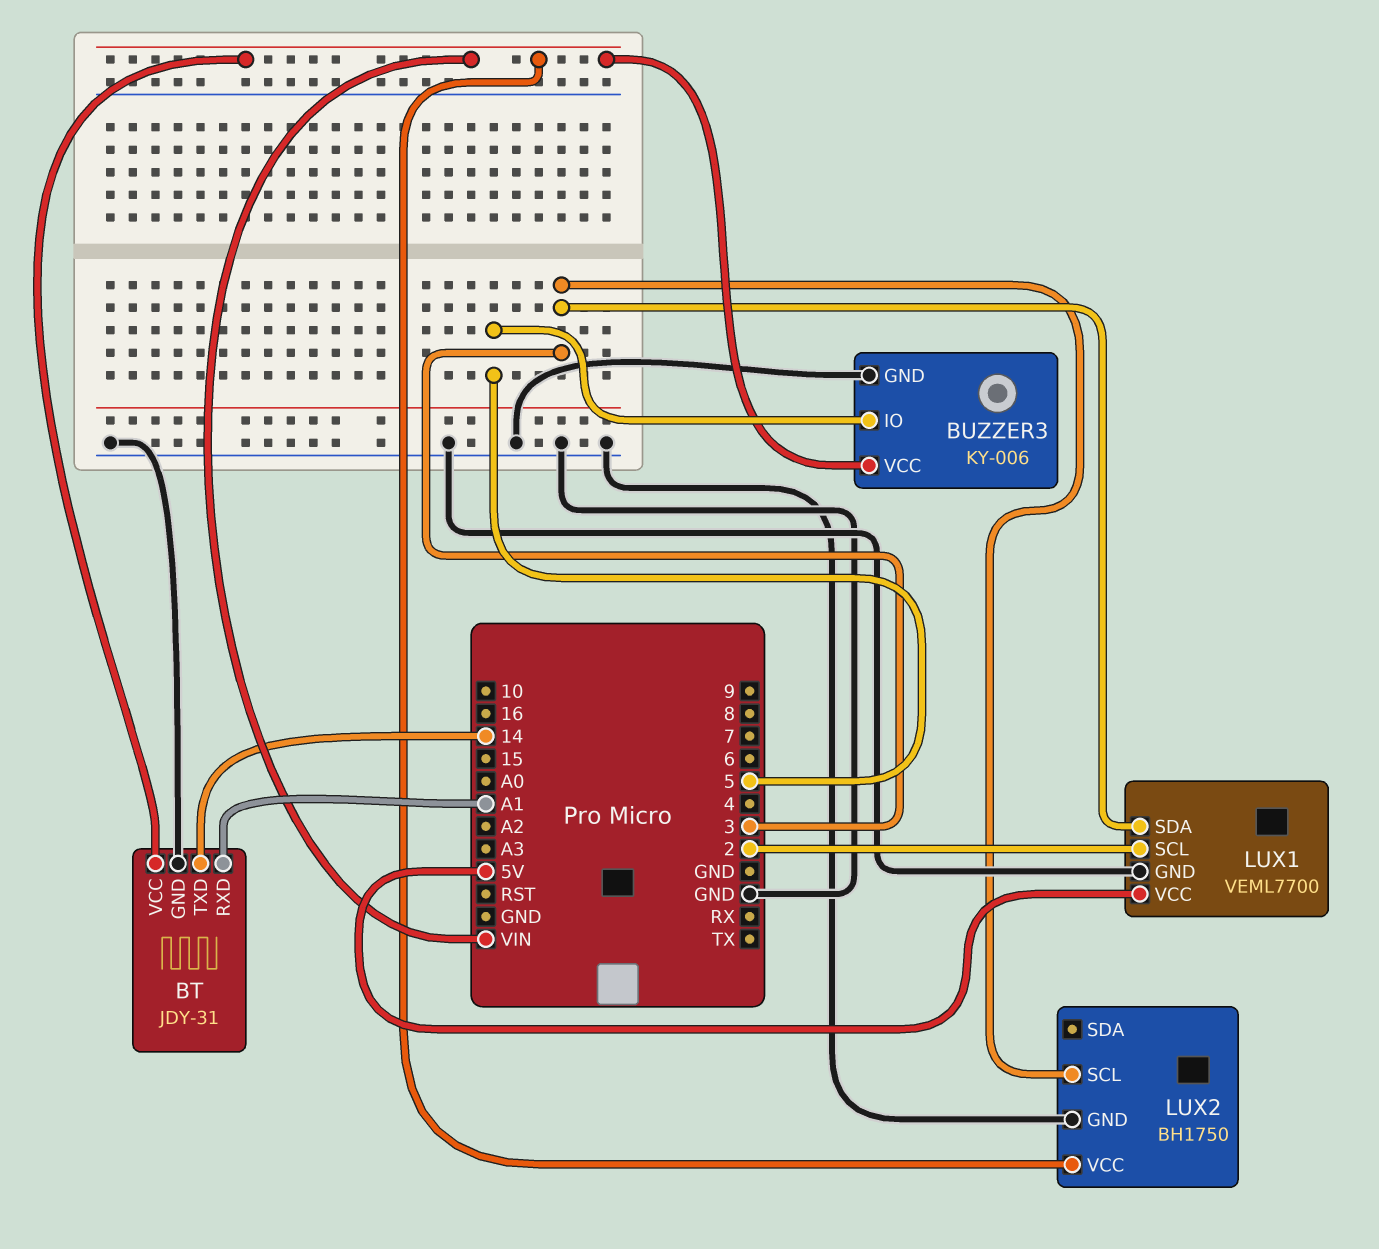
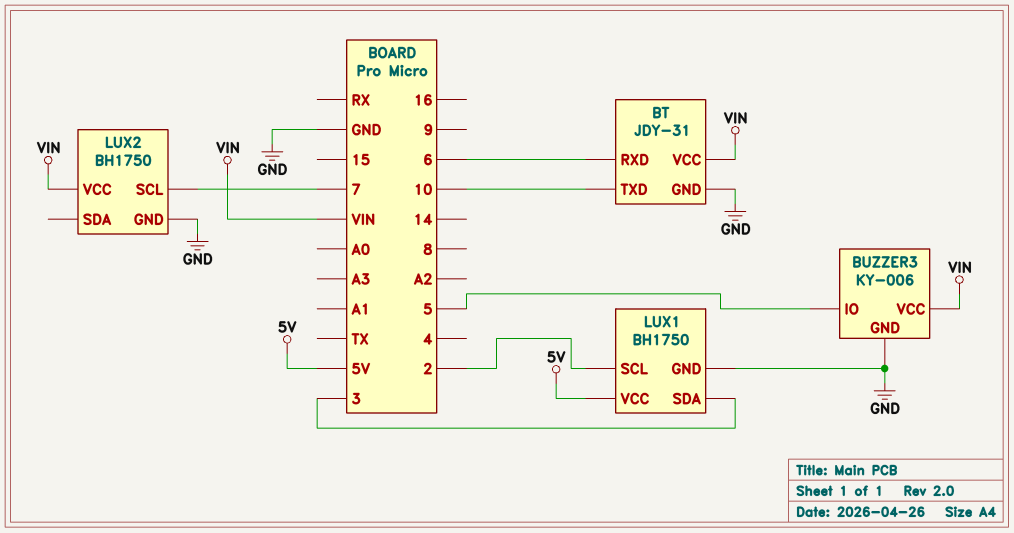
BT pin RXD: A1 -> 6
BT pin TXD: 14 -> 10
LUX1: VEML7700 -> BH1750
LUX2 pin SCL: 3 -> 7

